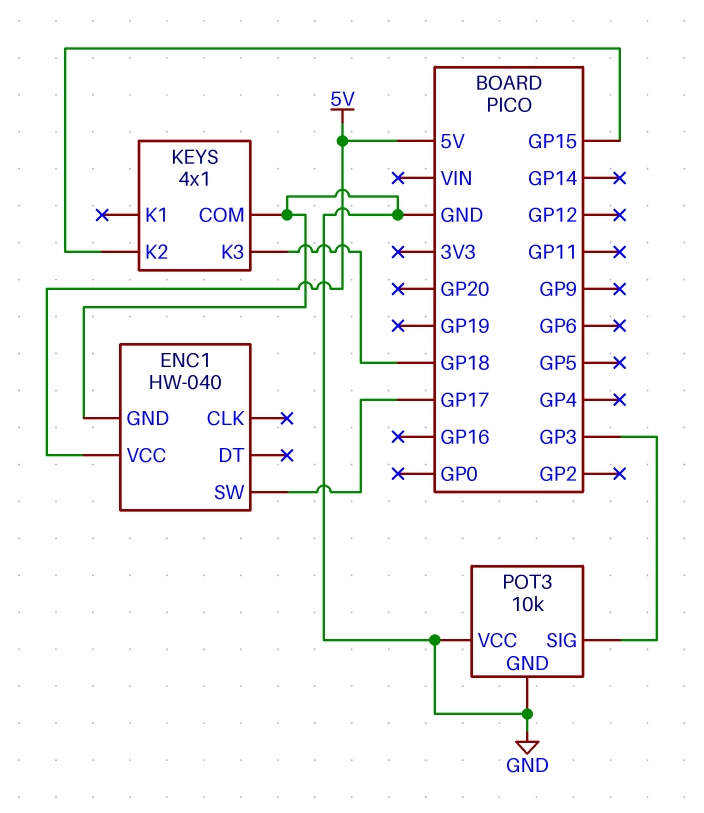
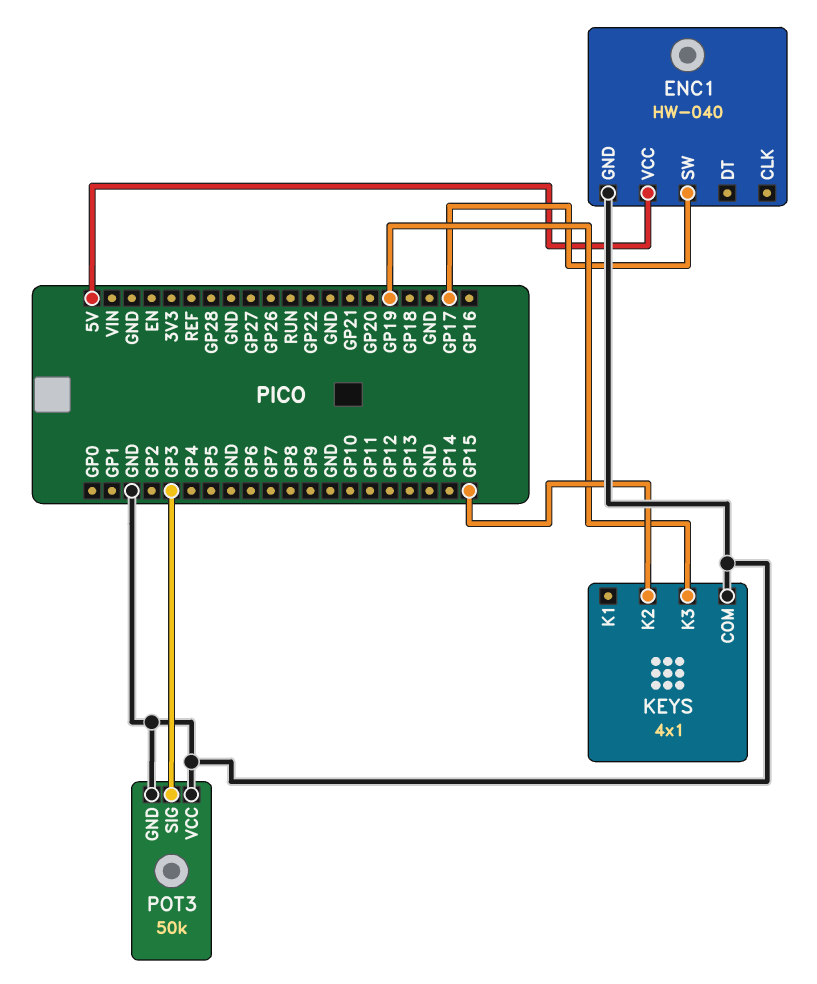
KEYS pin K3: GP18 -> GP19
POT3: 10k -> 50k

